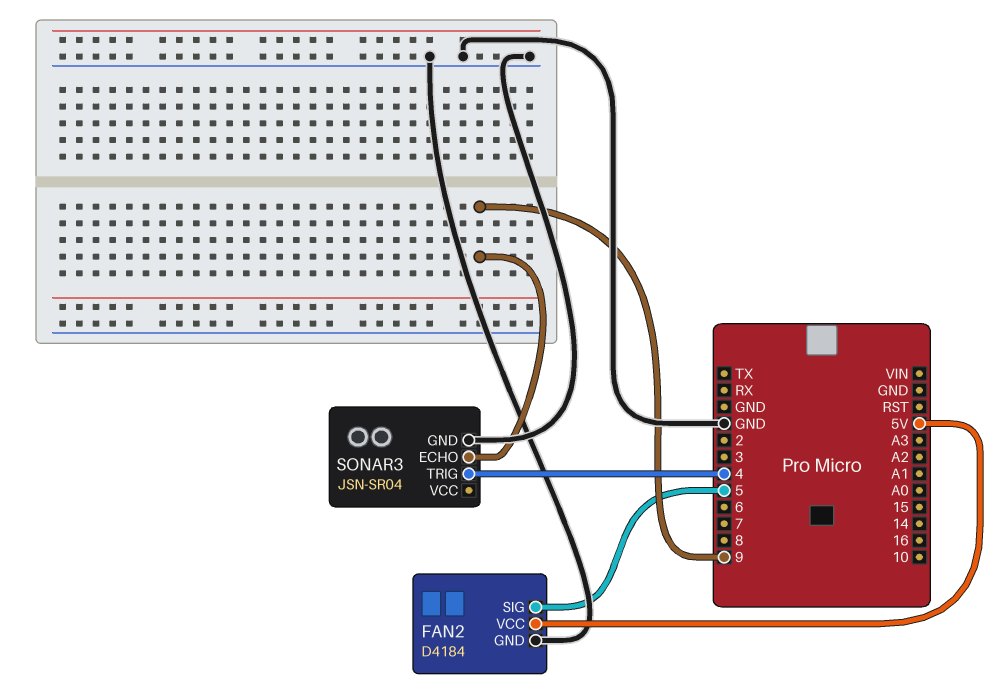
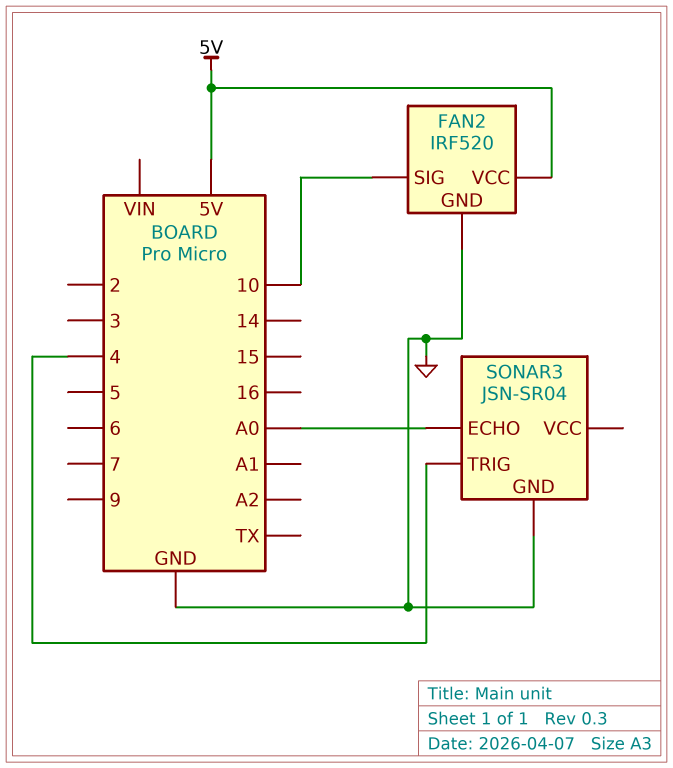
FAN2: D4184 -> IRF520
FAN2 pin SIG: 5 -> 10
SONAR3 pin ECHO: 9 -> A0

